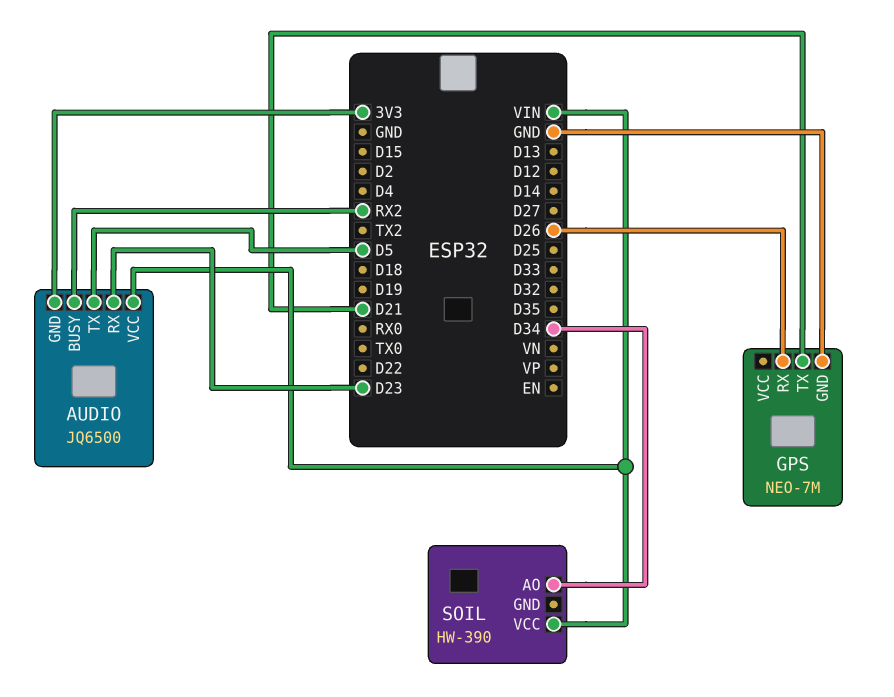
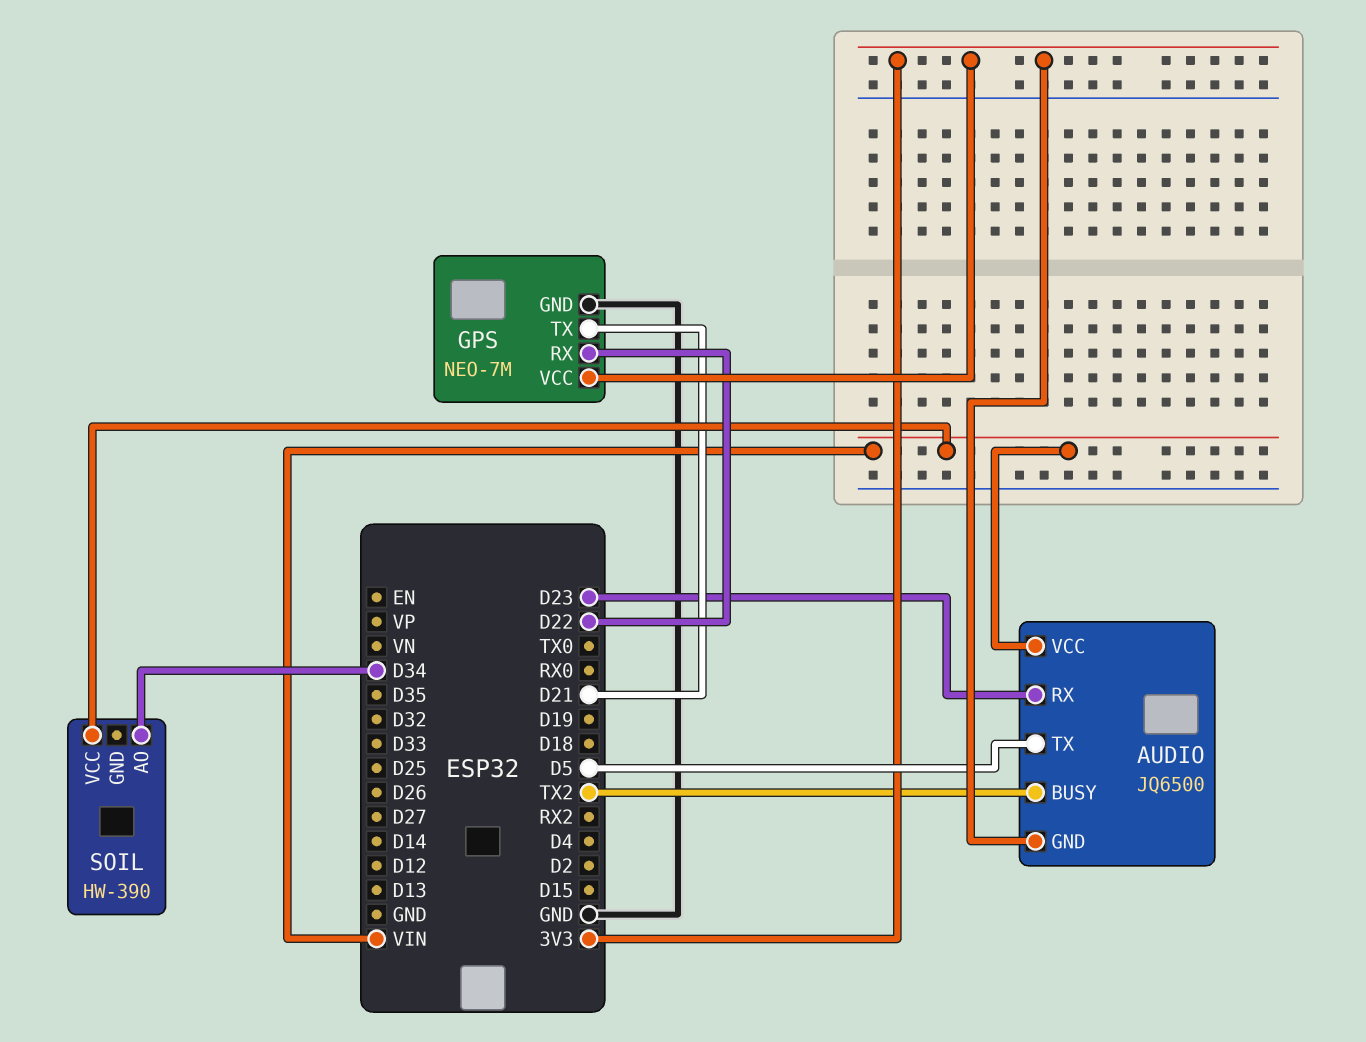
AUDIO pin BUSY: RX2 -> TX2
GPS pin RX: D26 -> D22
GPS pin VCC: none -> 3V3

